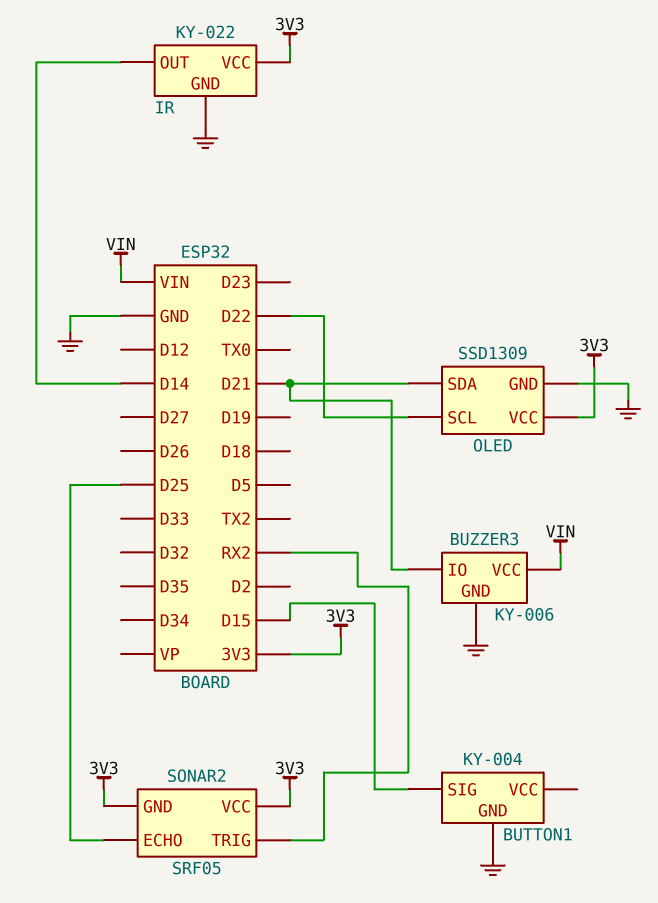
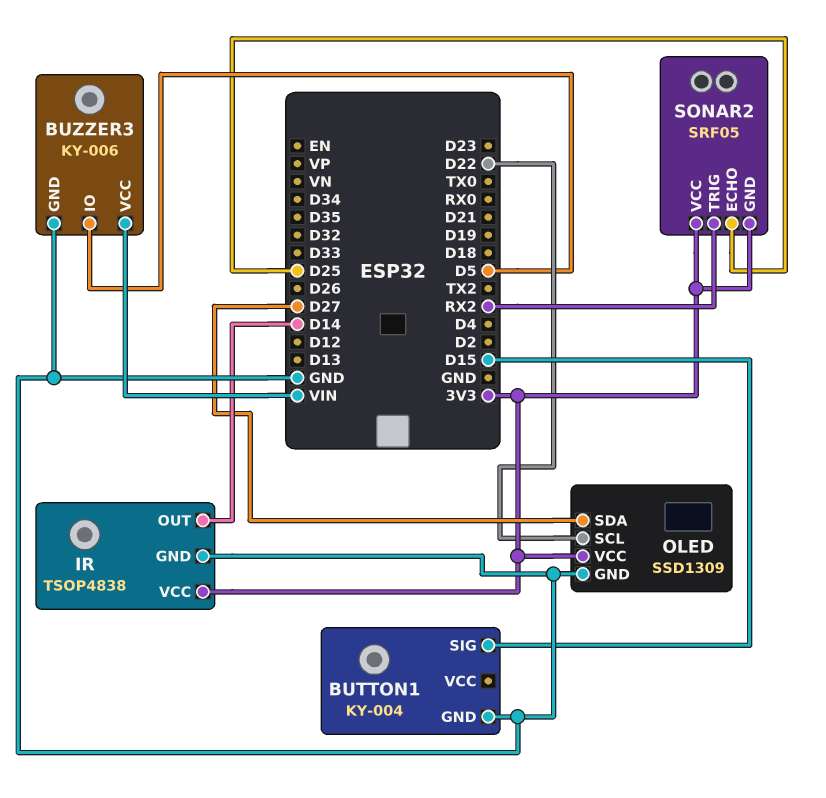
BUZZER3 pin IO: D21 -> D5
IR: KY-022 -> TSOP4838
OLED pin SDA: D21 -> D27

